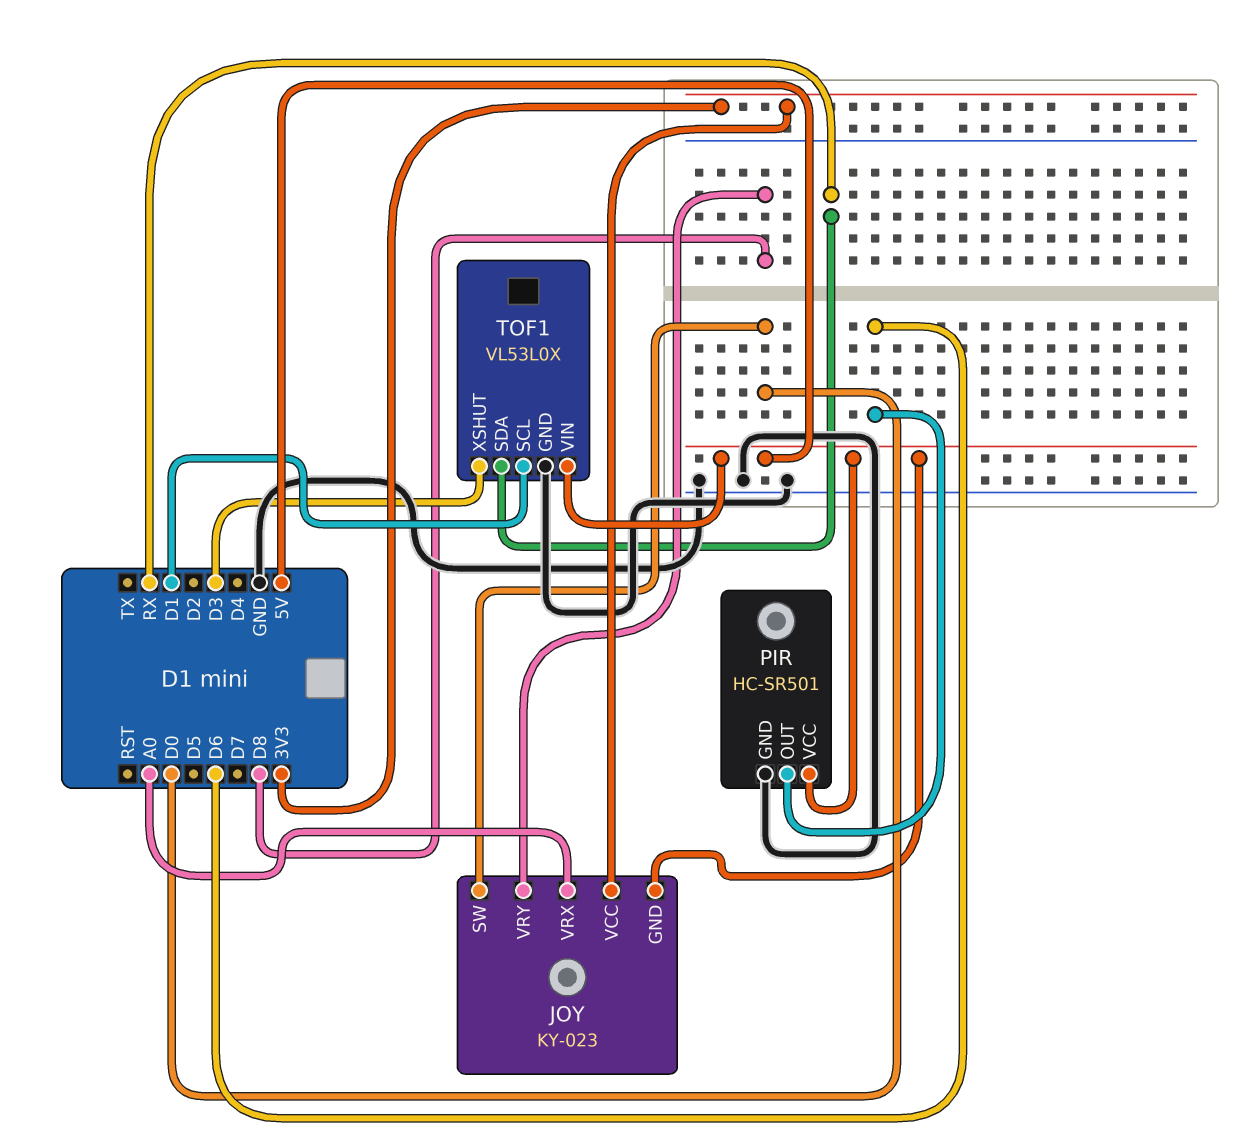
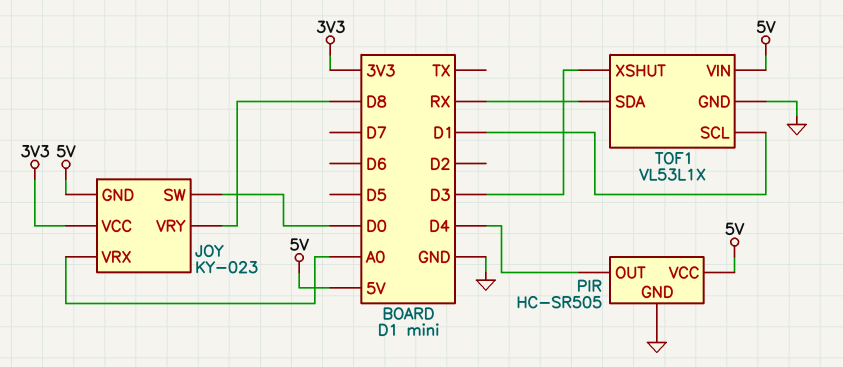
PIR: HC-SR501 -> HC-SR505
PIR pin OUT: D6 -> D4
TOF1: VL53L0X -> VL53L1X

